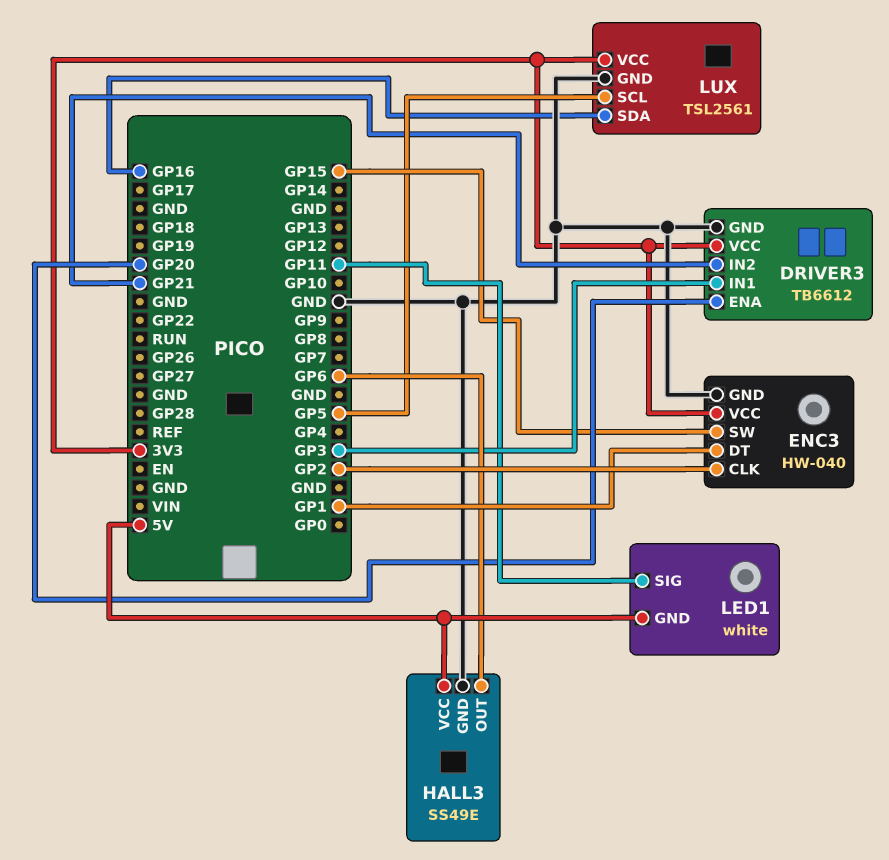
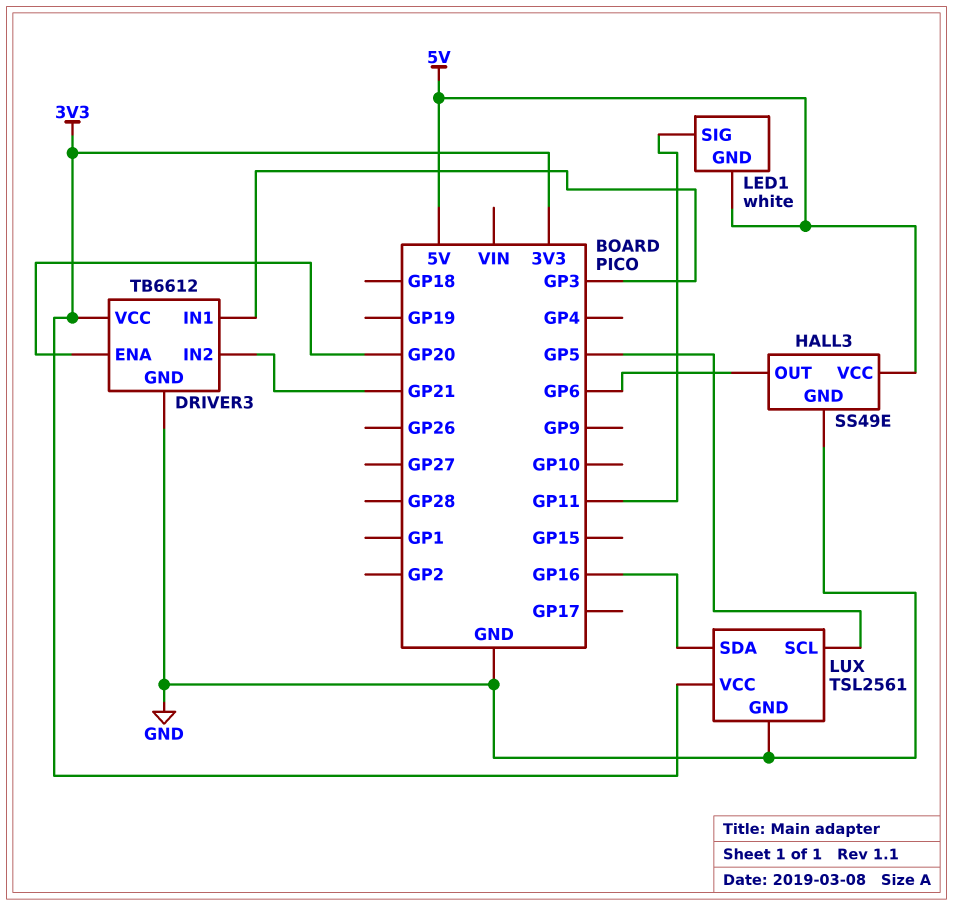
ENC3: HW-040 -> none
ENC3 pin CLK: GP2 -> none
ENC3 pin DT: GP1 -> none
ENC3 pin GND: GND -> none
ENC3 pin SW: GP15 -> none
ENC3 pin VCC: 3V3 -> none

